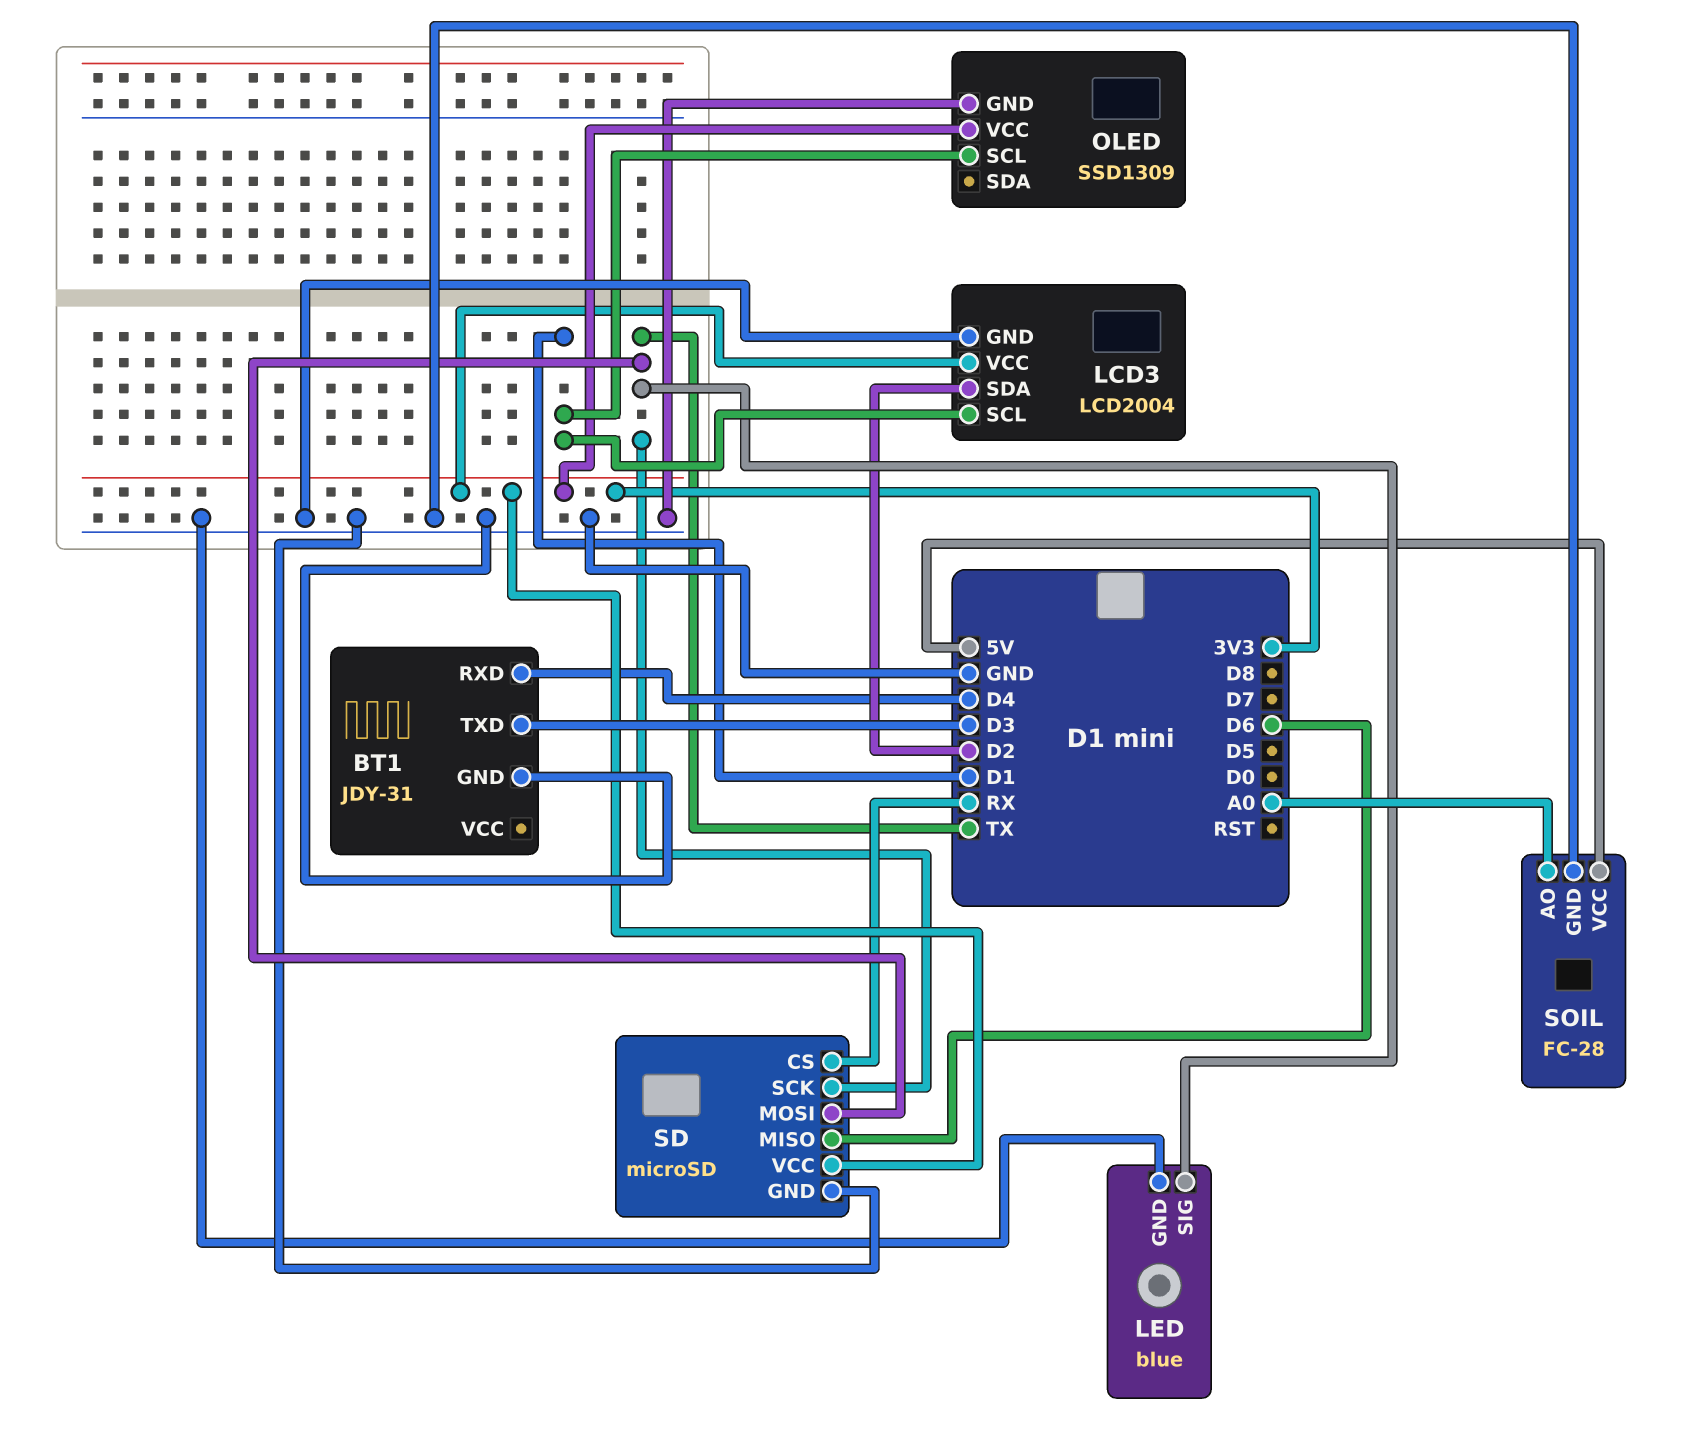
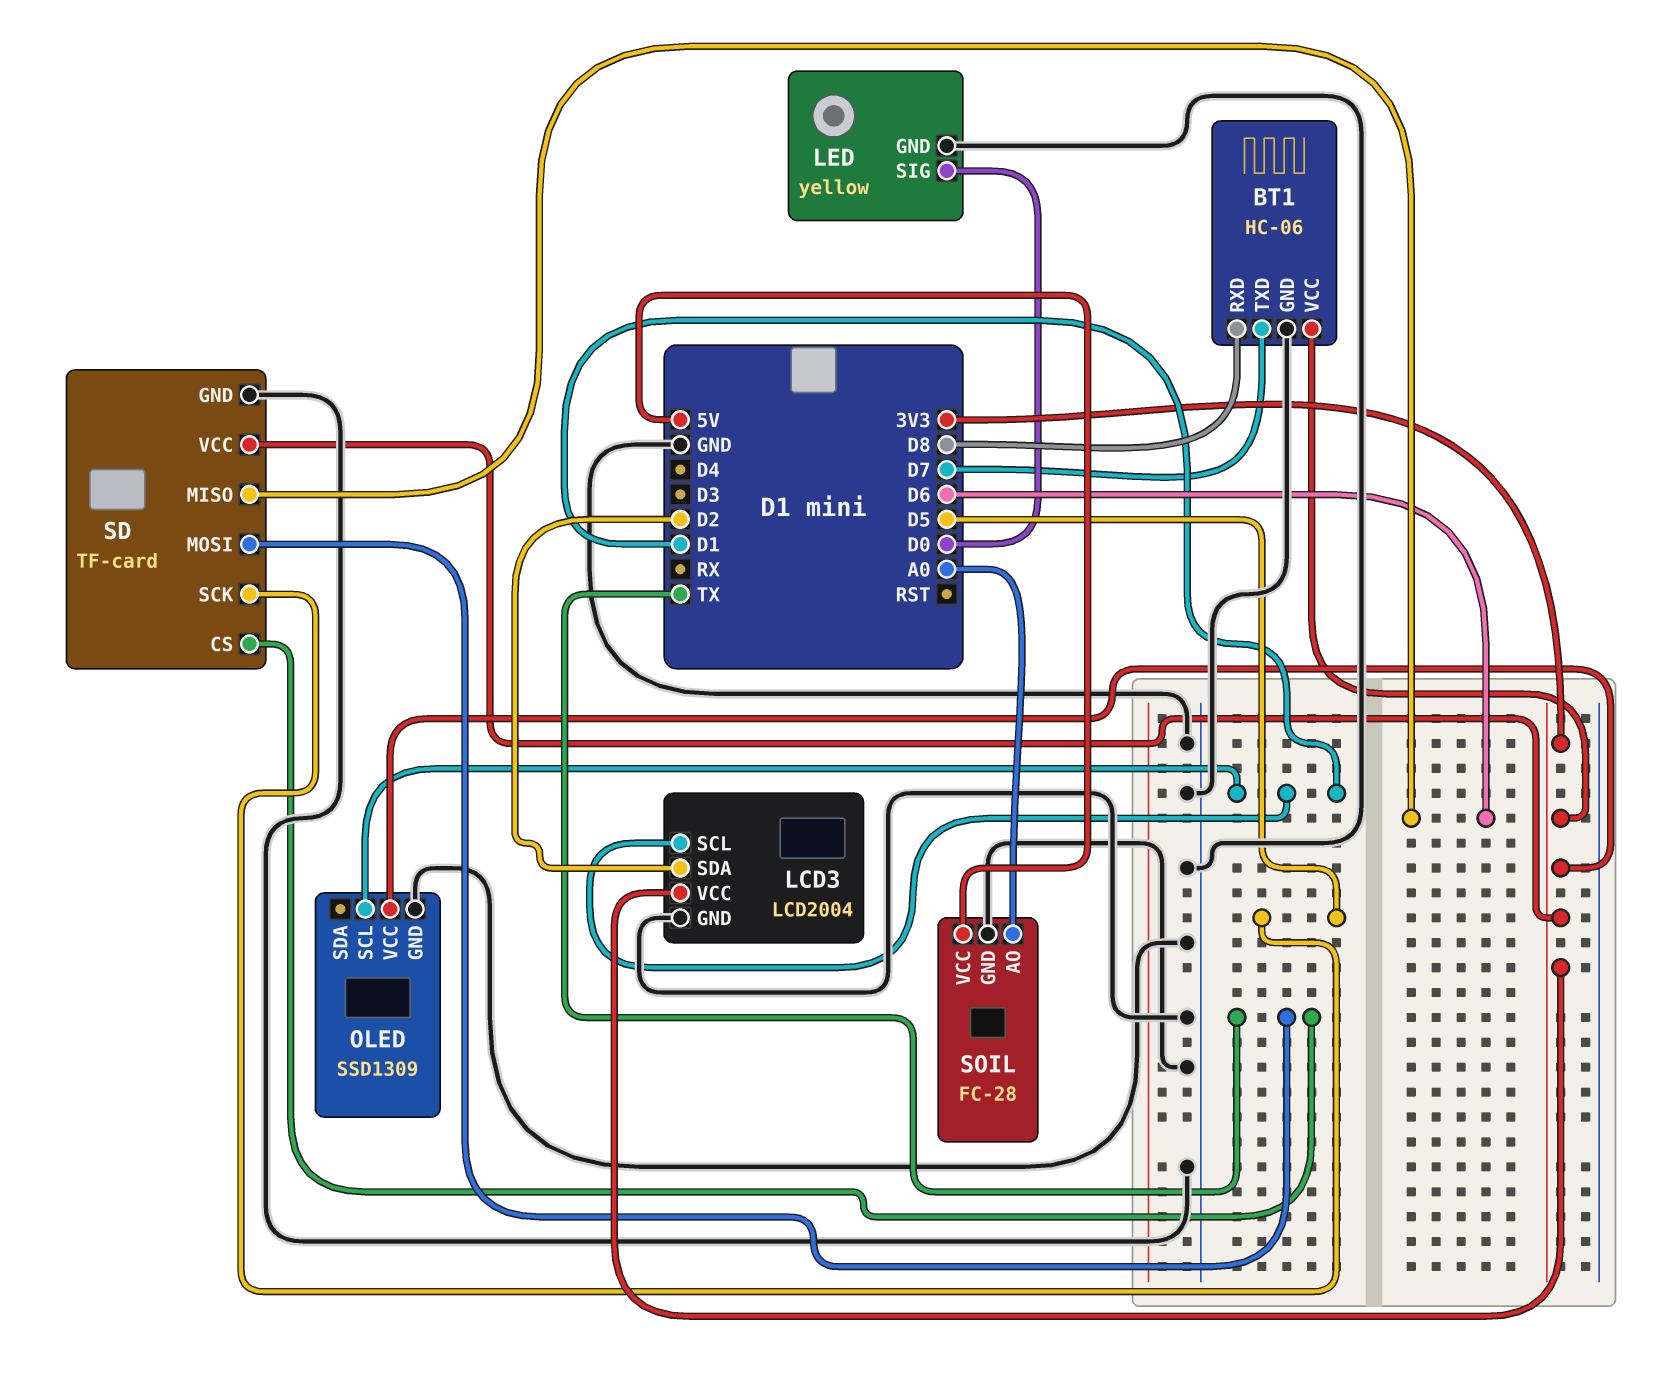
BT1: JDY-31 -> HC-06
BT1 pin RXD: D4 -> D8
BT1 pin TXD: D3 -> D7
BT1 pin VCC: none -> 3V3
LED: blue -> yellow
LED pin SIG: TX -> D0
SD: microSD -> TF-card
SD pin CS: RX -> TX
SD pin SCK: TX -> D5

